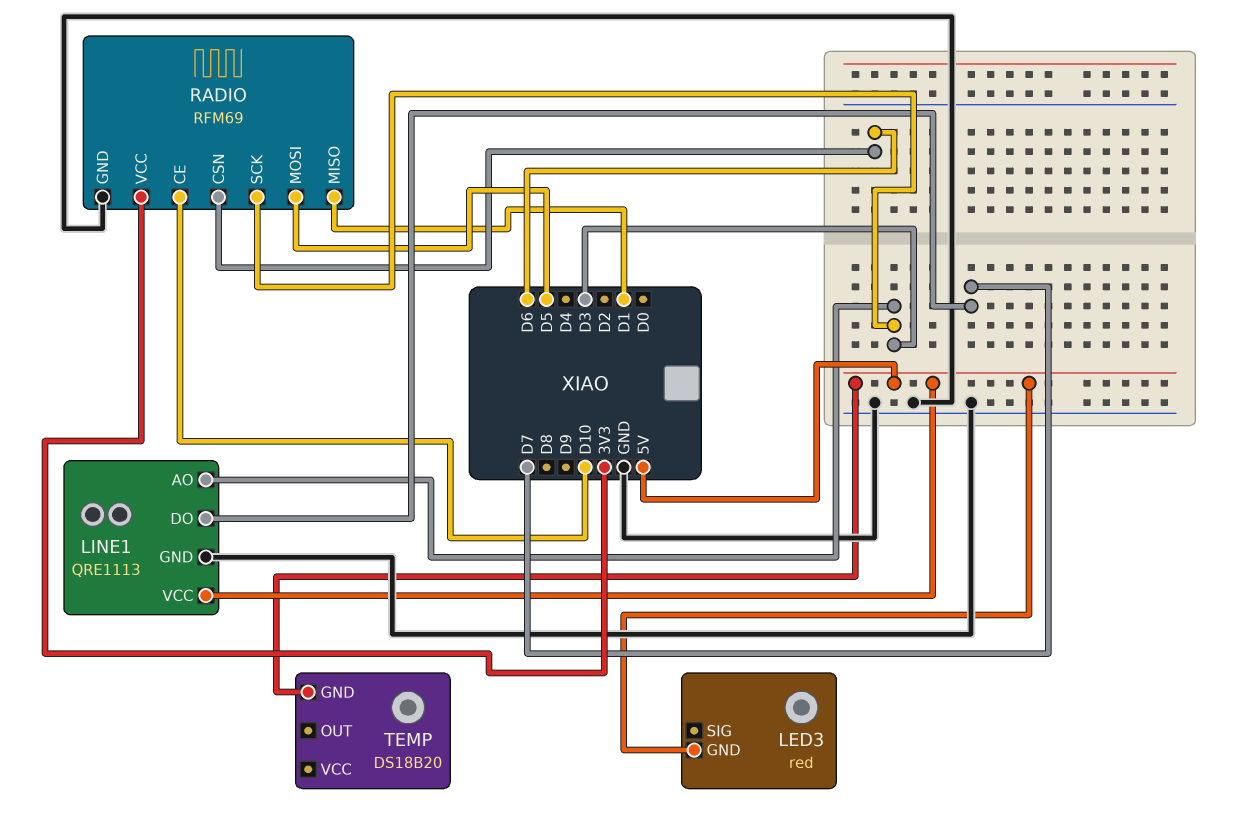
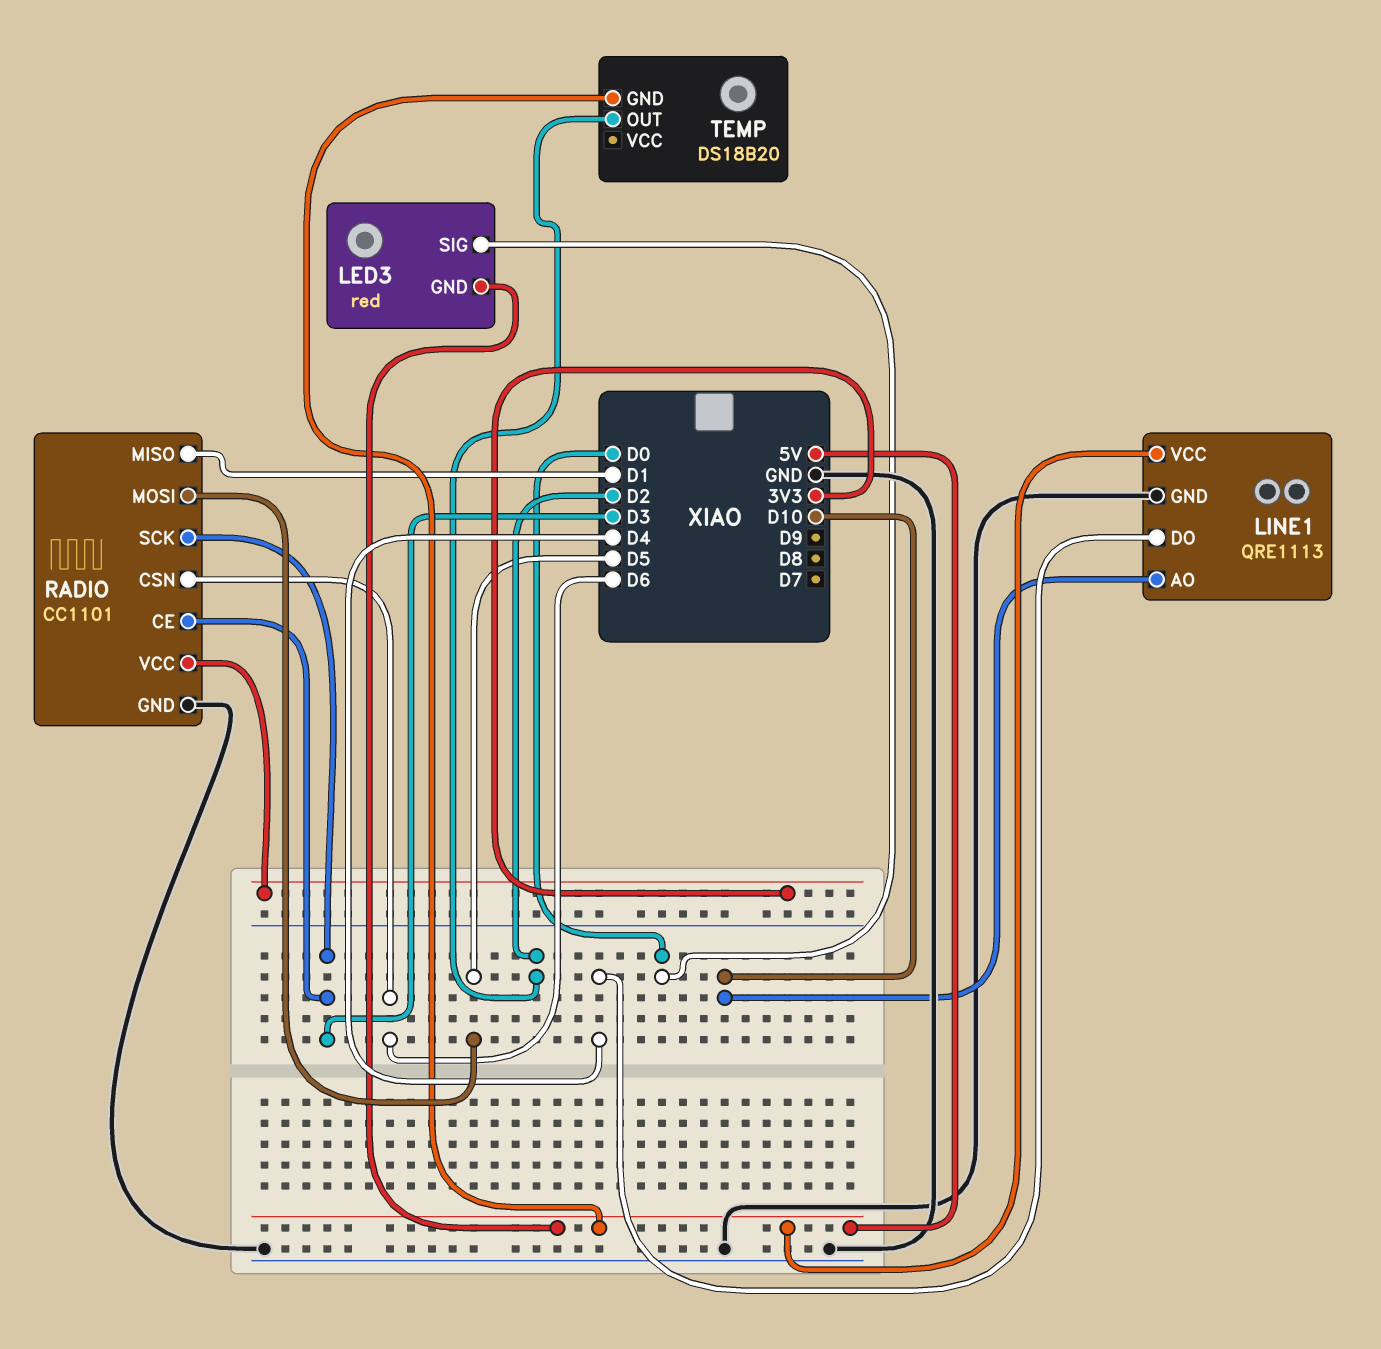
LED3 pin SIG: none -> D0
LINE1 pin AO: D3 -> D10
LINE1 pin DO: D7 -> D4
RADIO: RFM69 -> CC1101
RADIO pin CE: D10 -> D3
TEMP pin OUT: none -> D2

